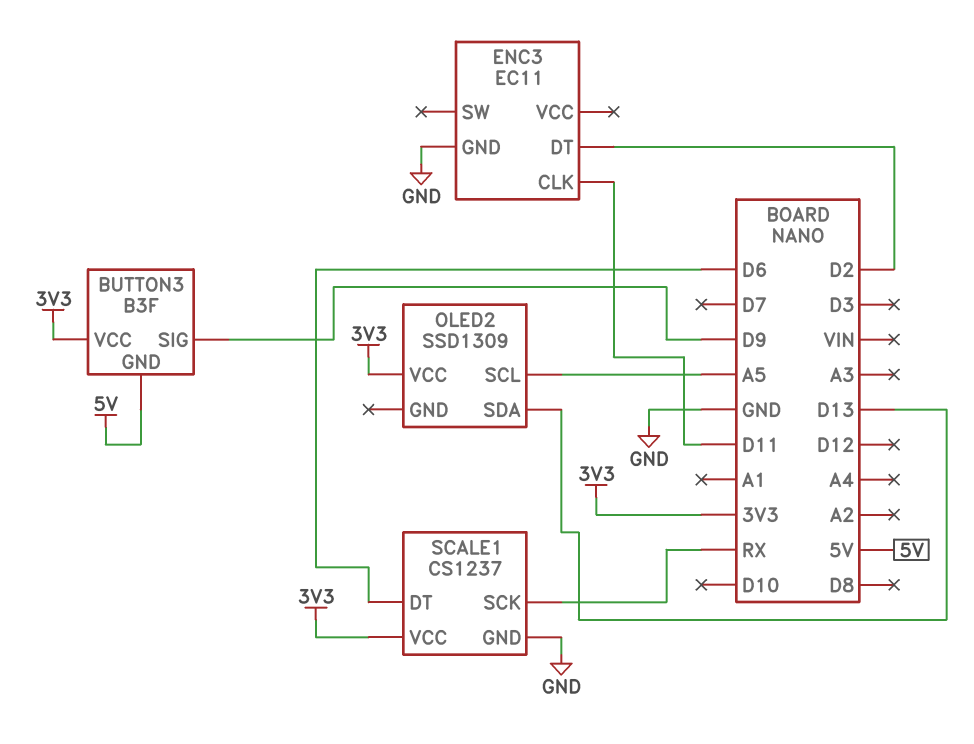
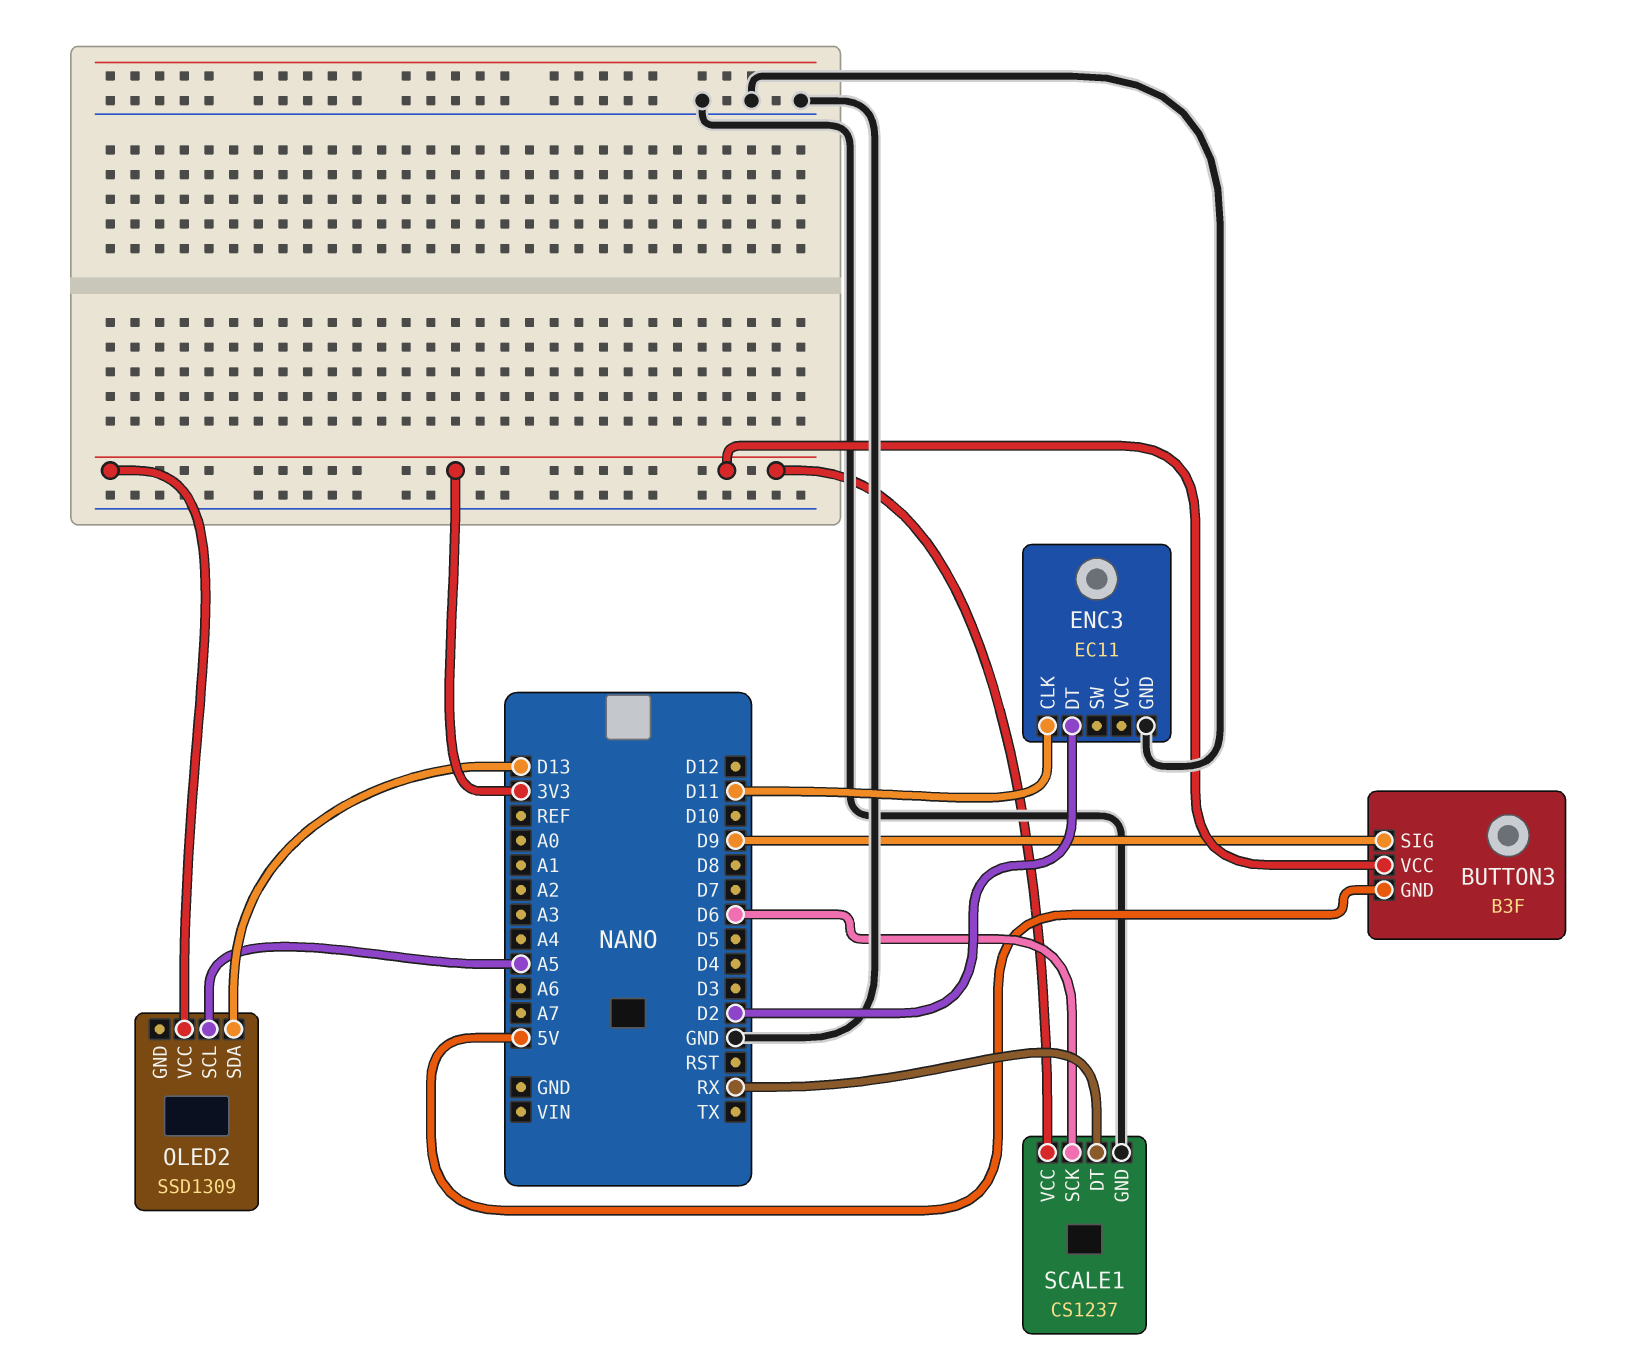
SCALE1 pin DT: D6 -> RX
SCALE1 pin SCK: RX -> D6

